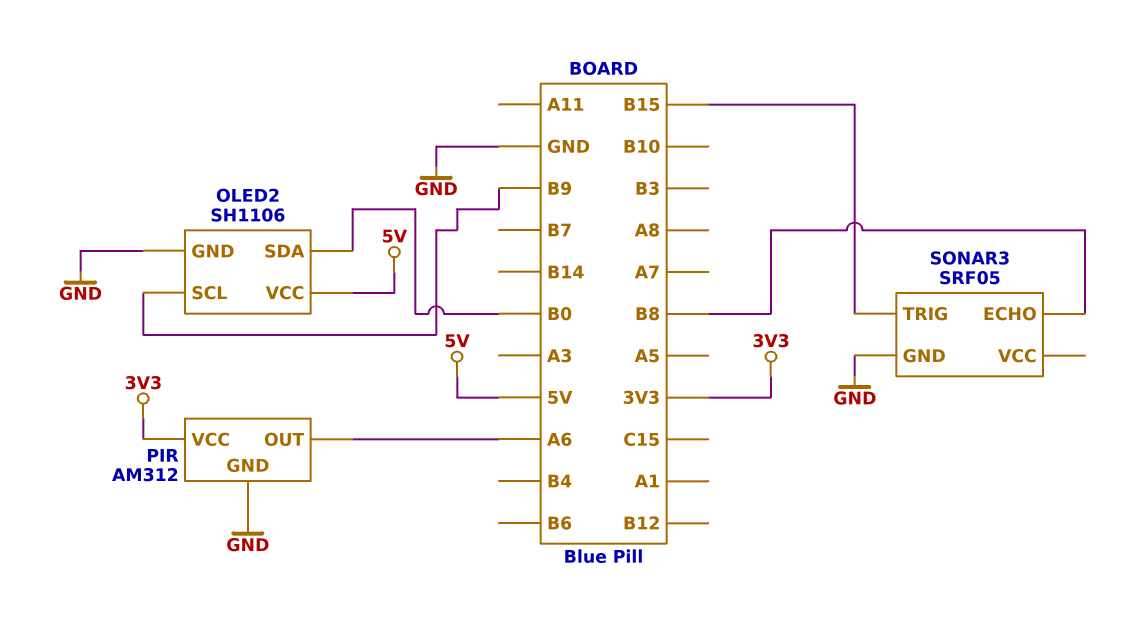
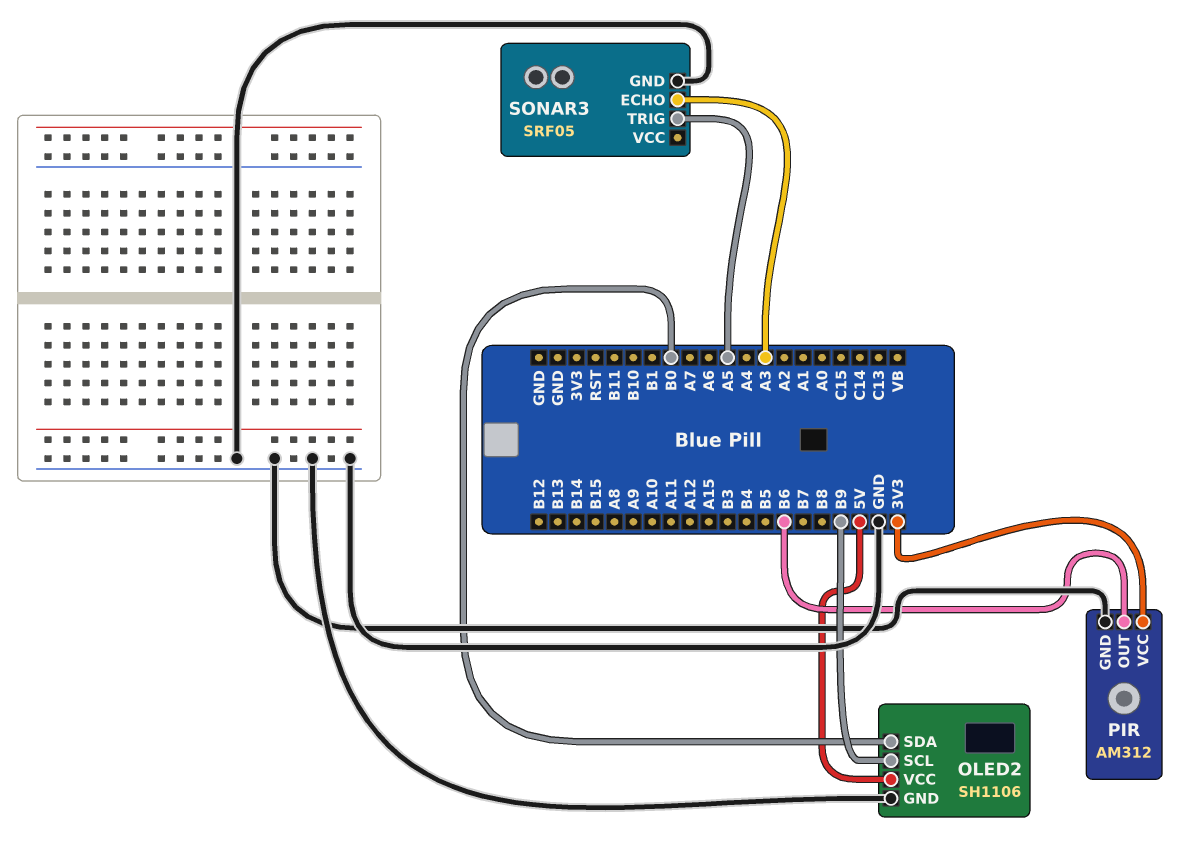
PIR pin OUT: A6 -> B6
SONAR3 pin ECHO: B8 -> A3
SONAR3 pin TRIG: B15 -> A5

